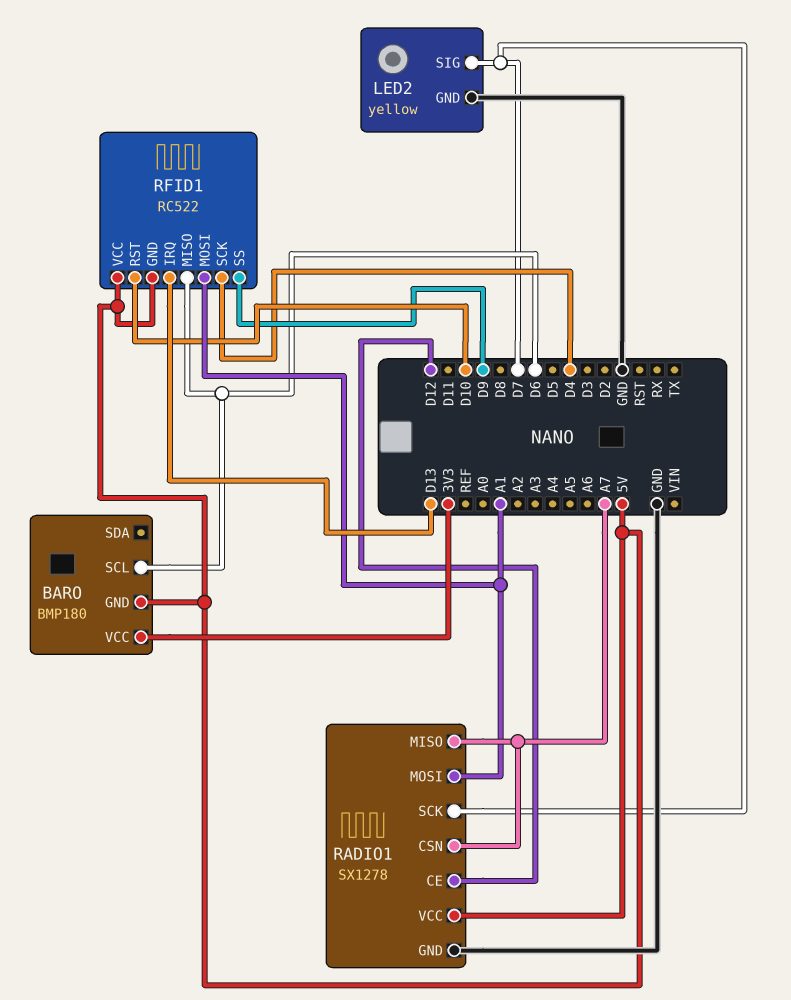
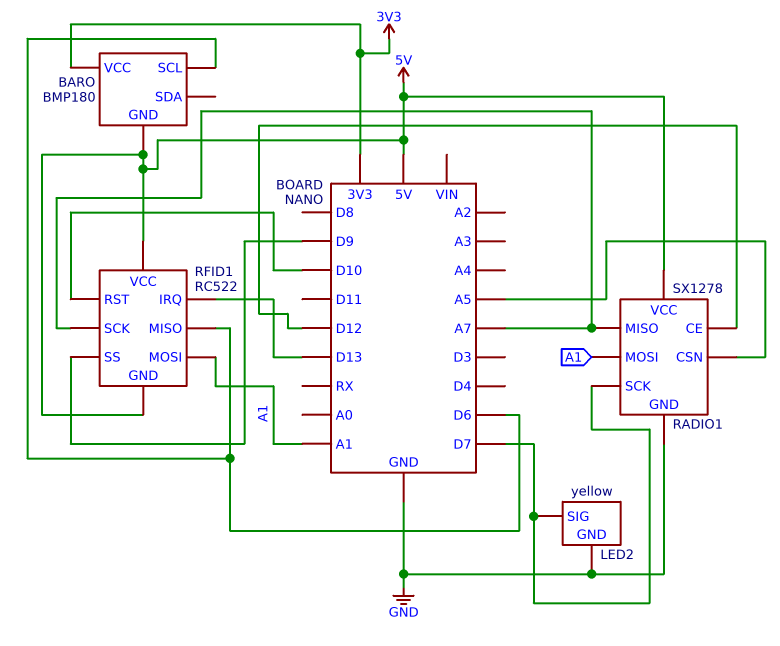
RADIO1 pin CSN: A7 -> A5
RFID1 pin SCK: D4 -> A7

